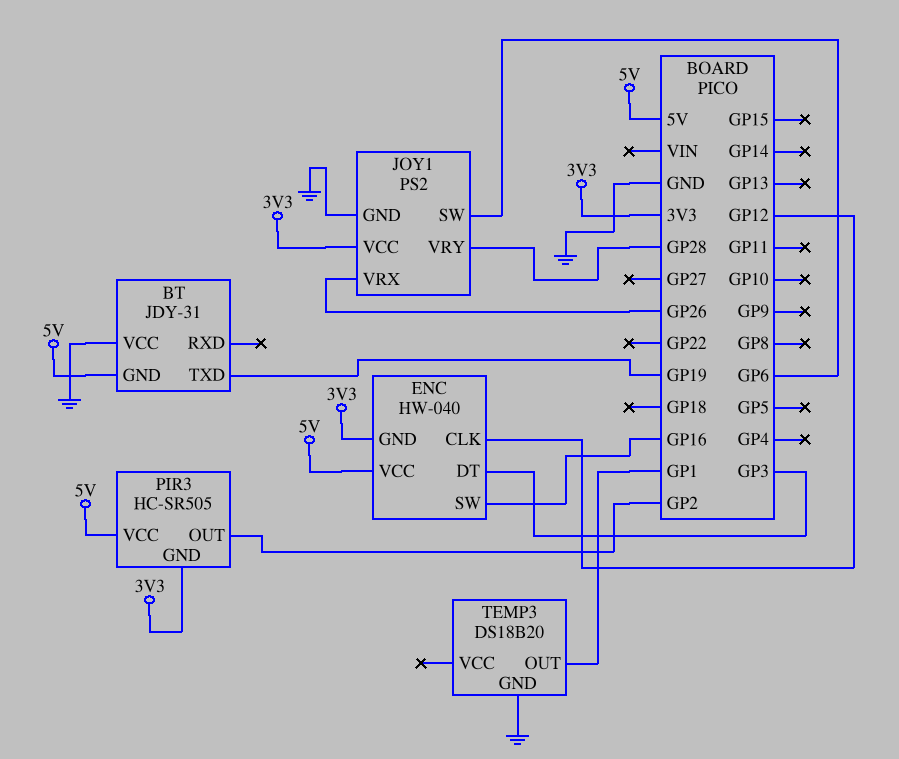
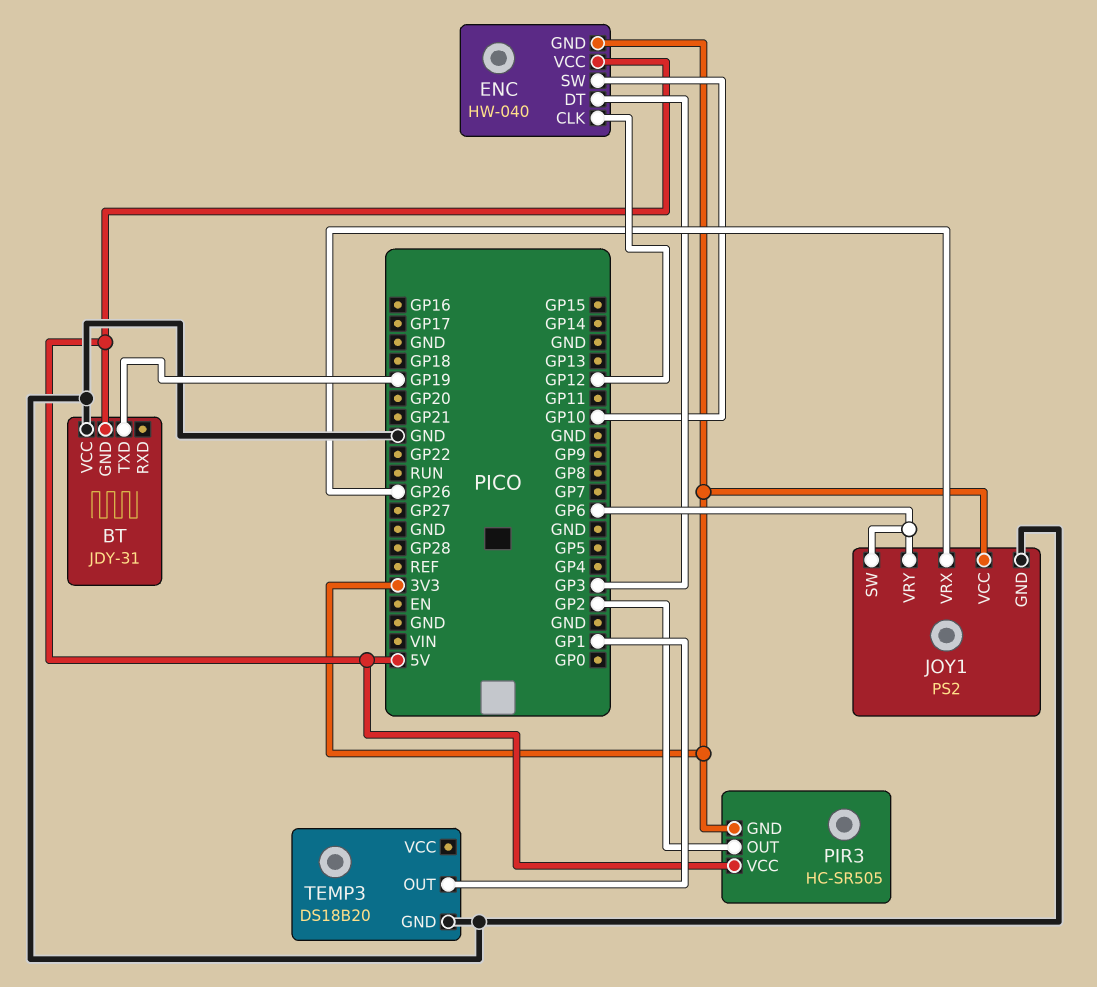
ENC pin SW: GP16 -> GP10
JOY1 pin VRY: GP28 -> GP6

